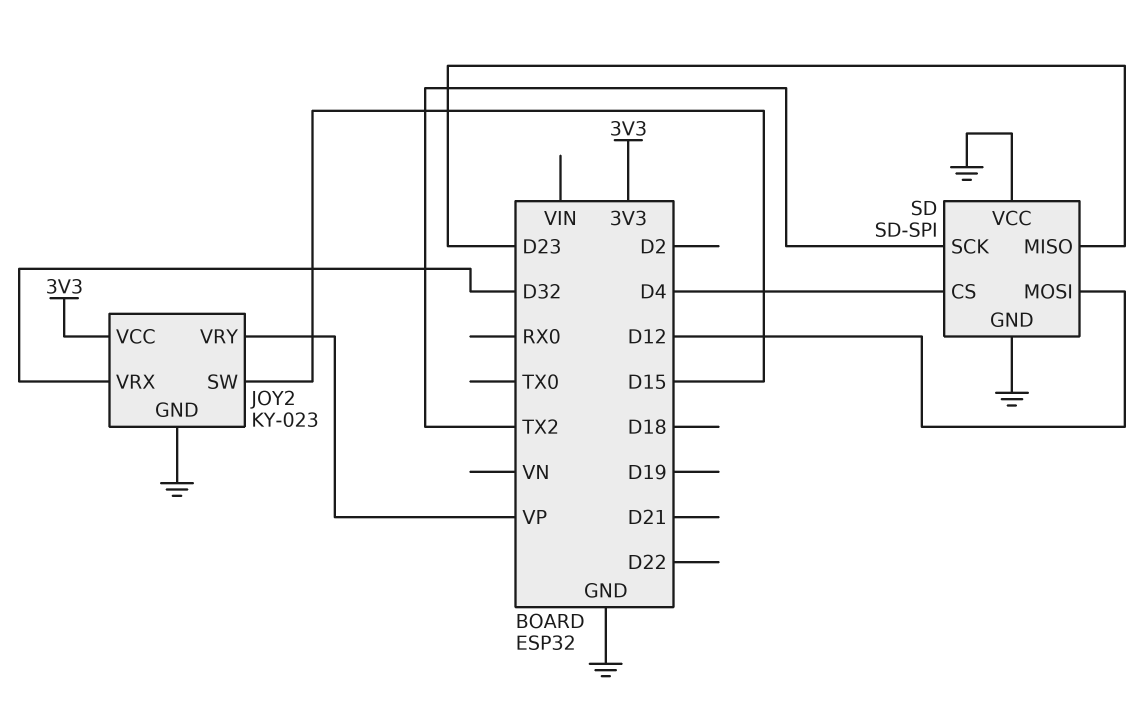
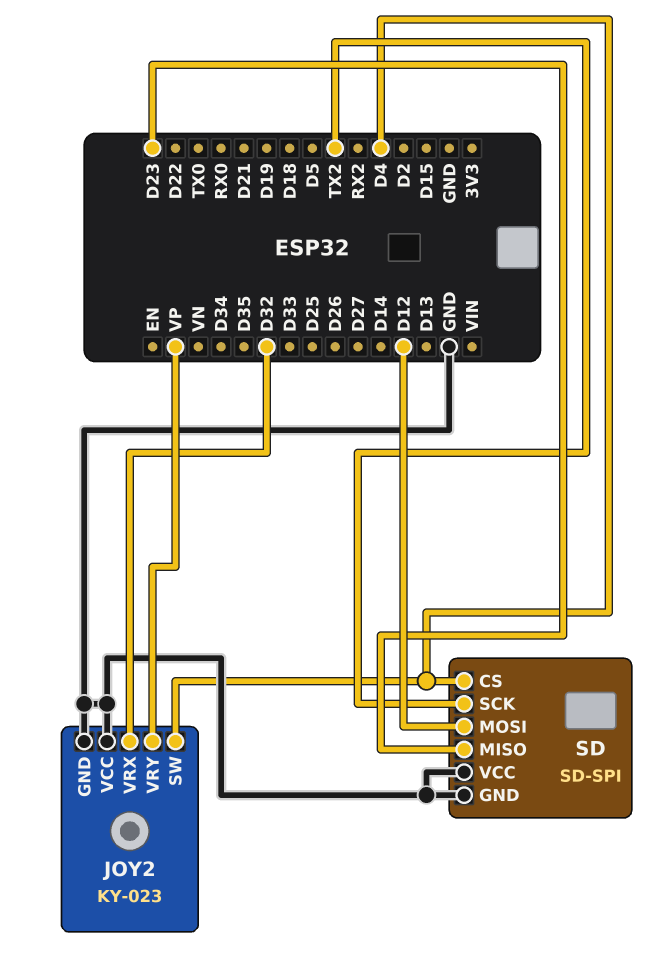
JOY2 pin SW: D15 -> D4
JOY2 pin VCC: 3V3 -> GND

